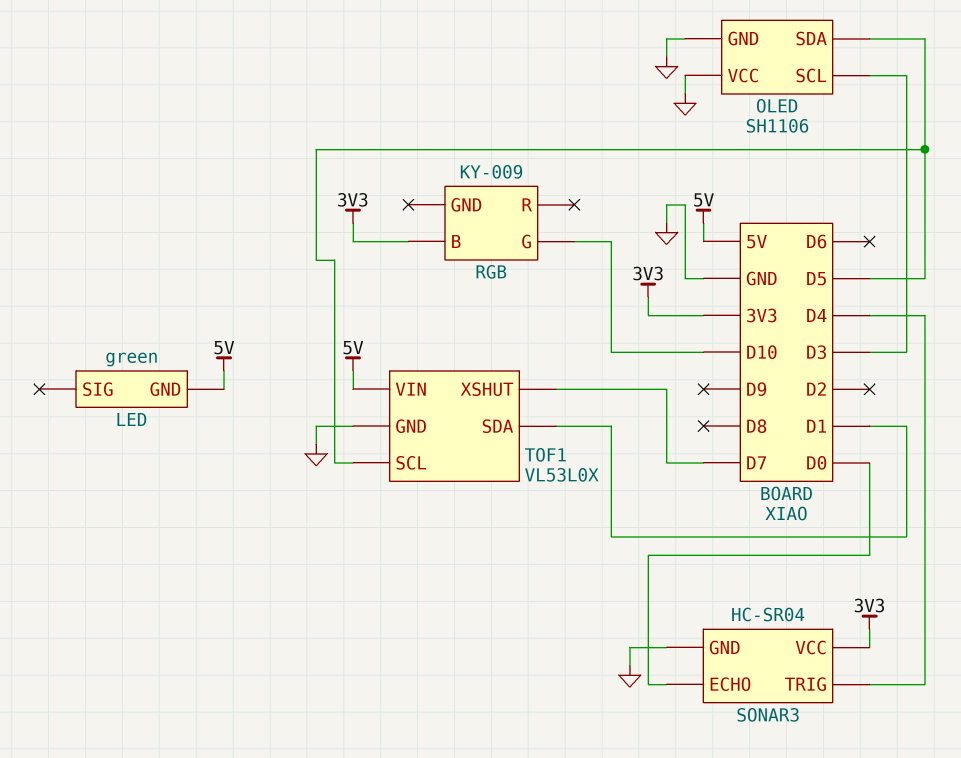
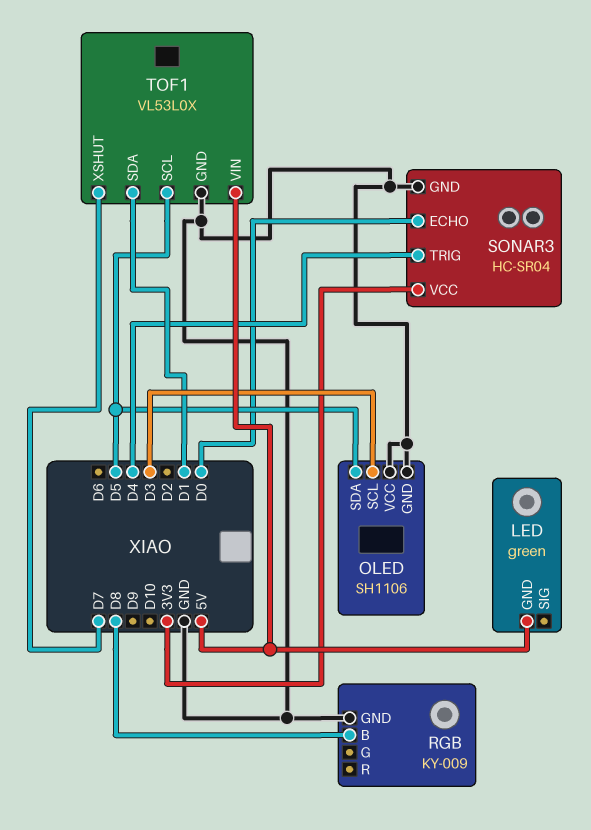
RGB pin B: 3V3 -> D8
RGB pin G: D10 -> none
RGB pin GND: none -> GND

